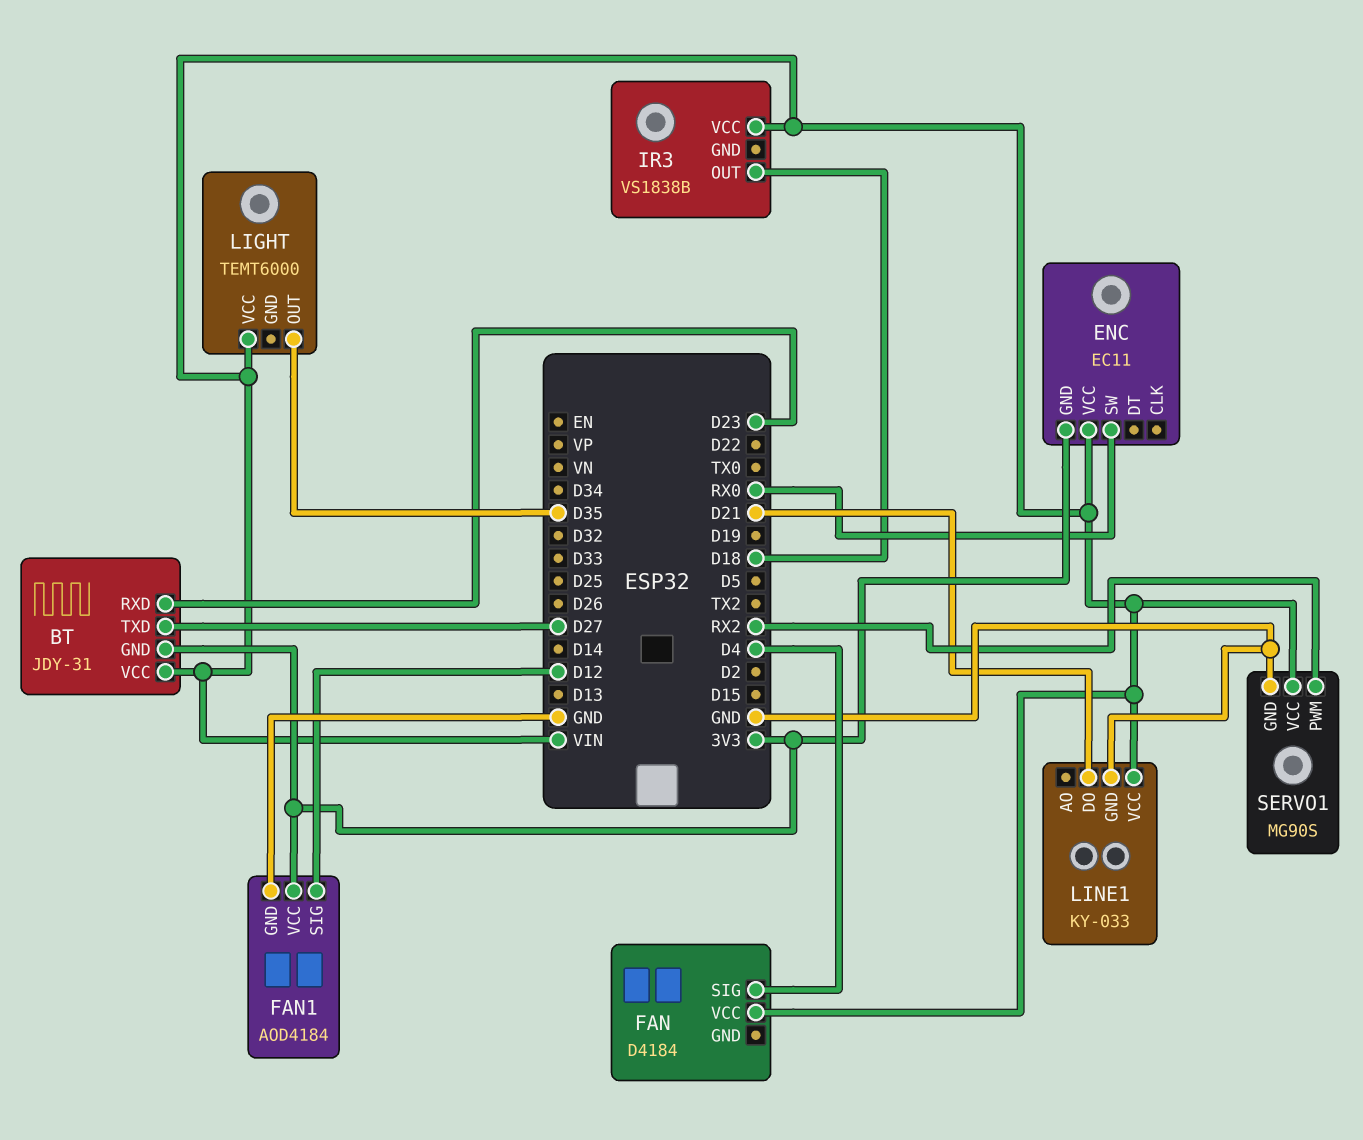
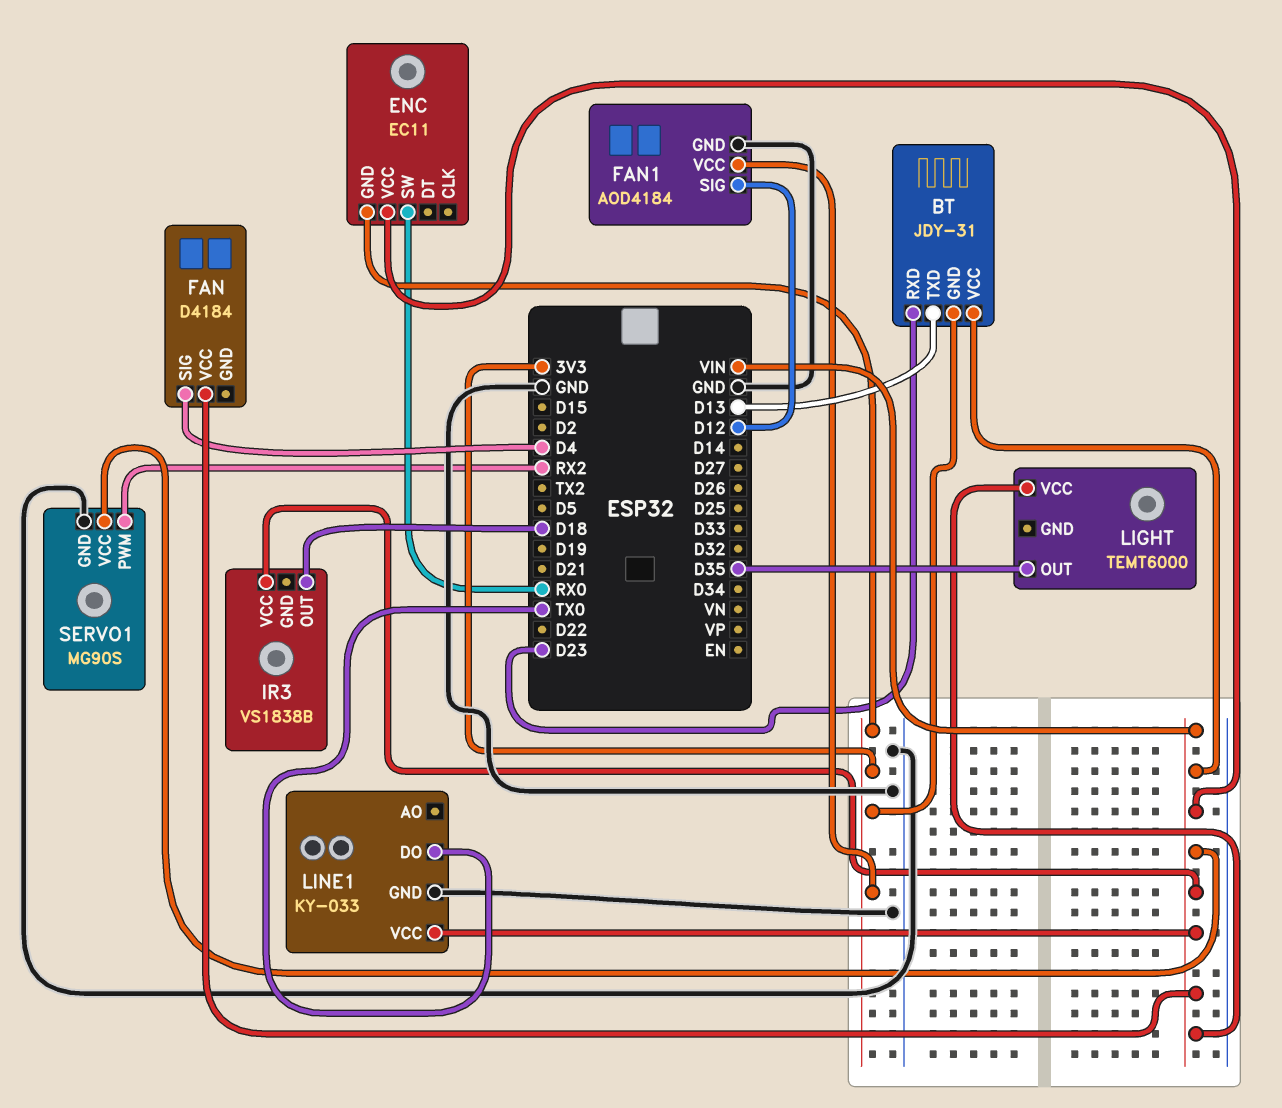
BT pin TXD: D27 -> D13
LINE1 pin DO: D21 -> TX0

